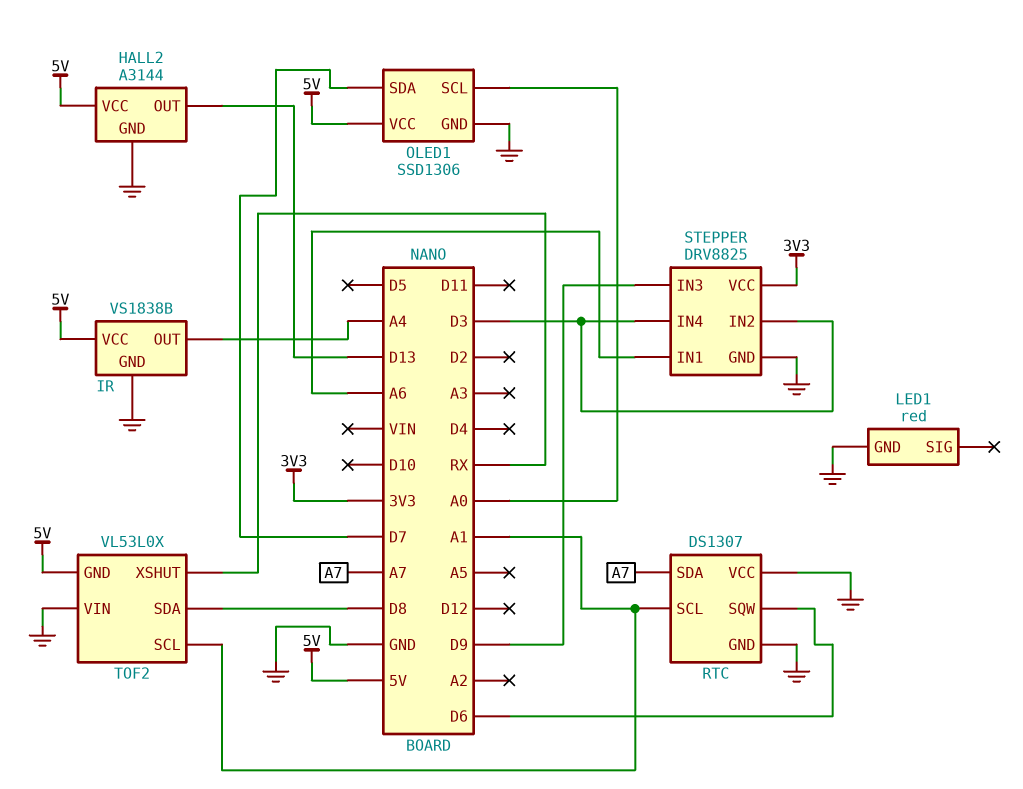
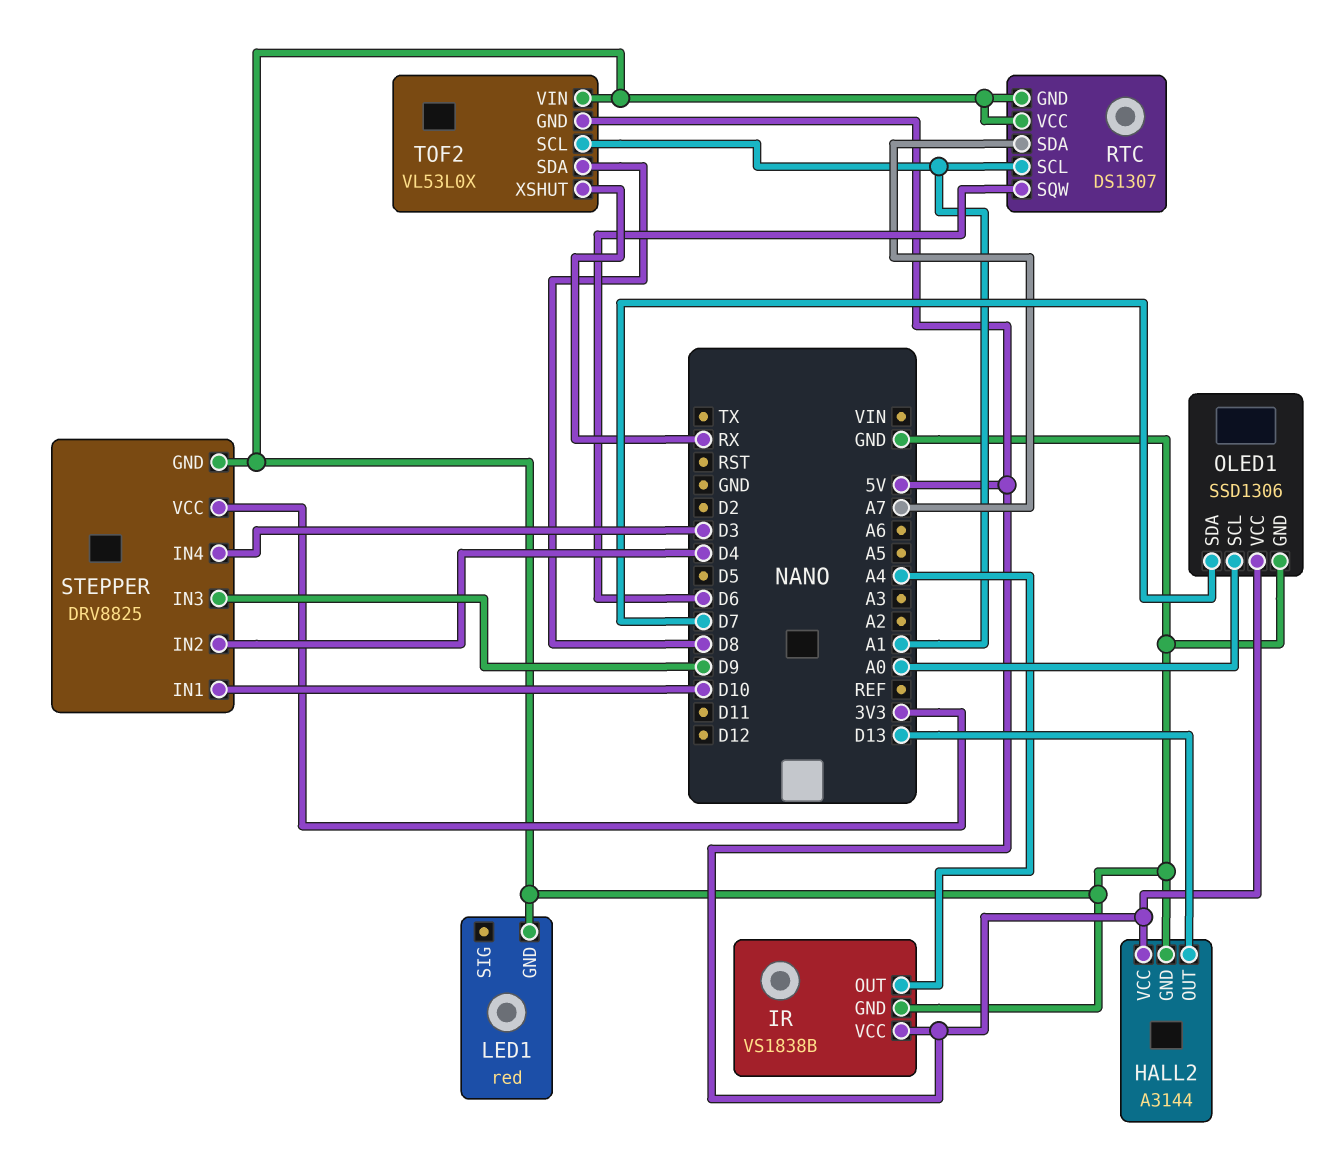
STEPPER pin IN1: A6 -> D10
STEPPER pin IN2: D3 -> D4

